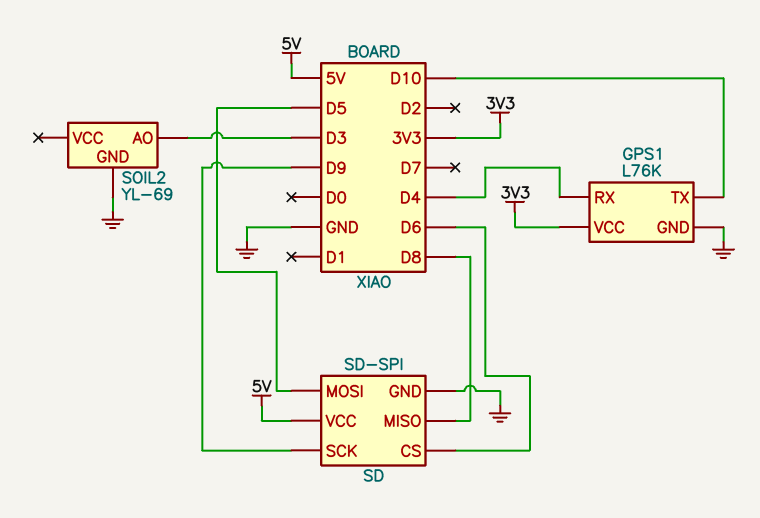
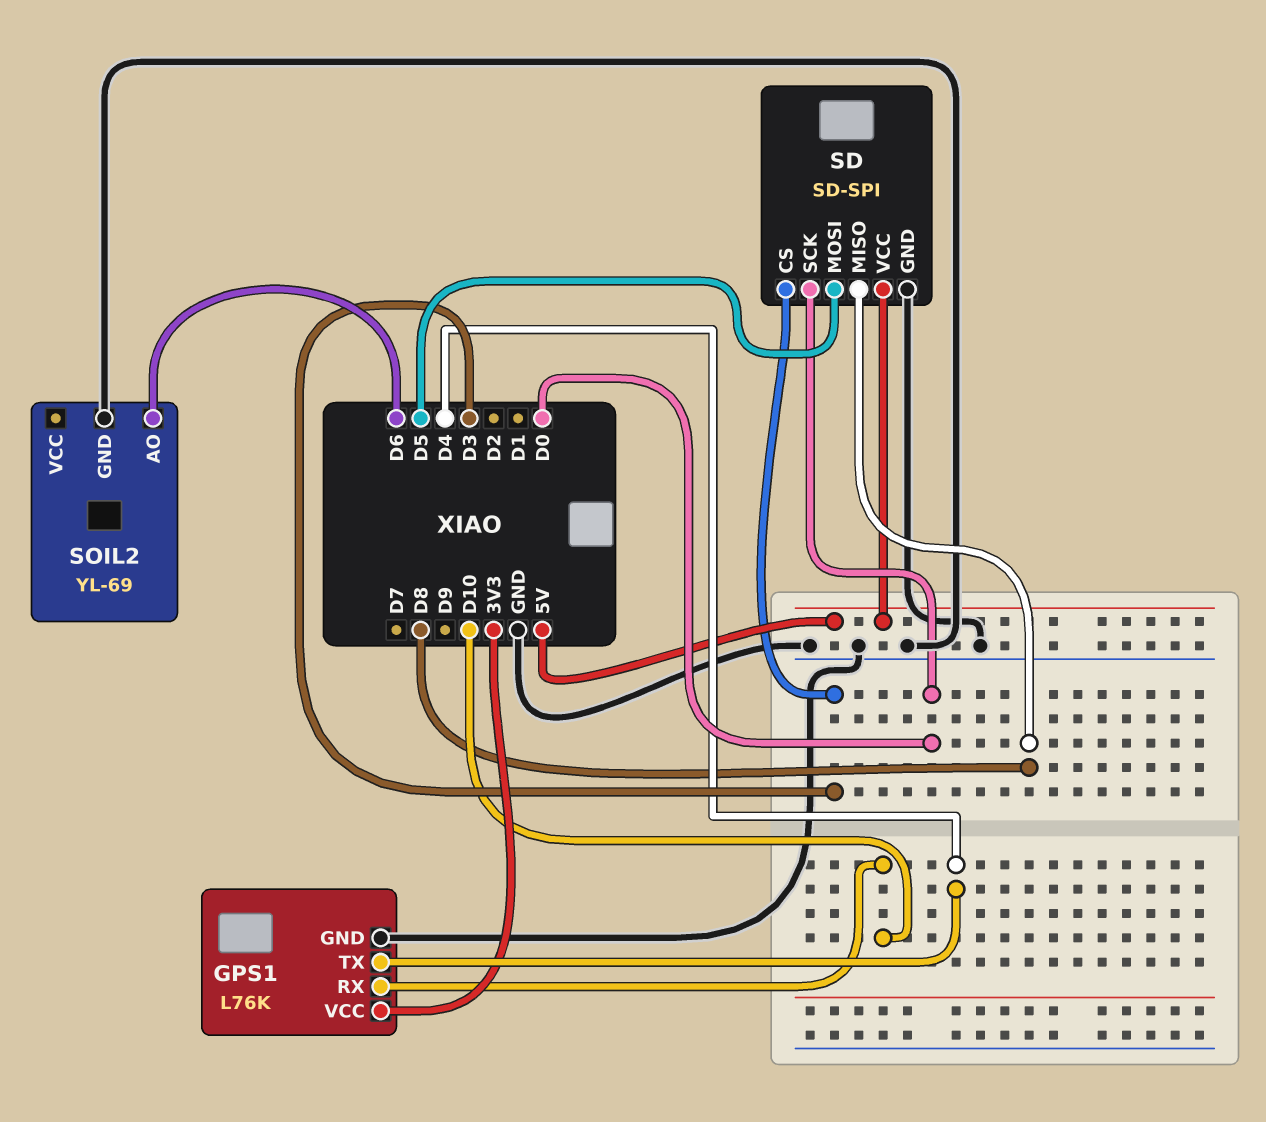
GPS1 pin RX: D4 -> D10
GPS1 pin TX: D10 -> D4
SD pin CS: D6 -> D3
SD pin SCK: D9 -> D0
SOIL2 pin AO: D3 -> D6

